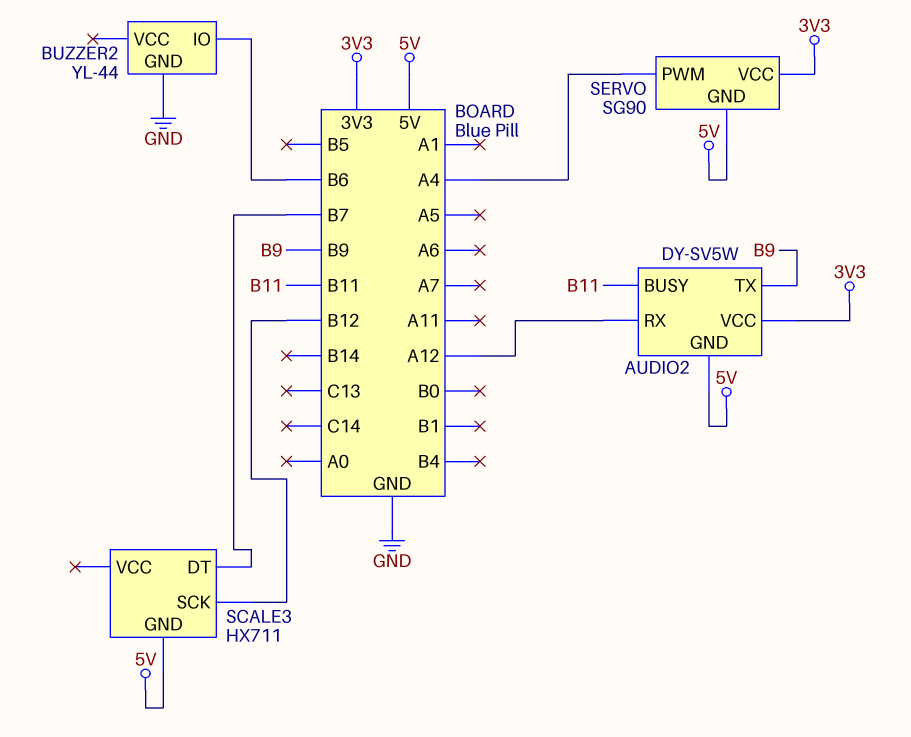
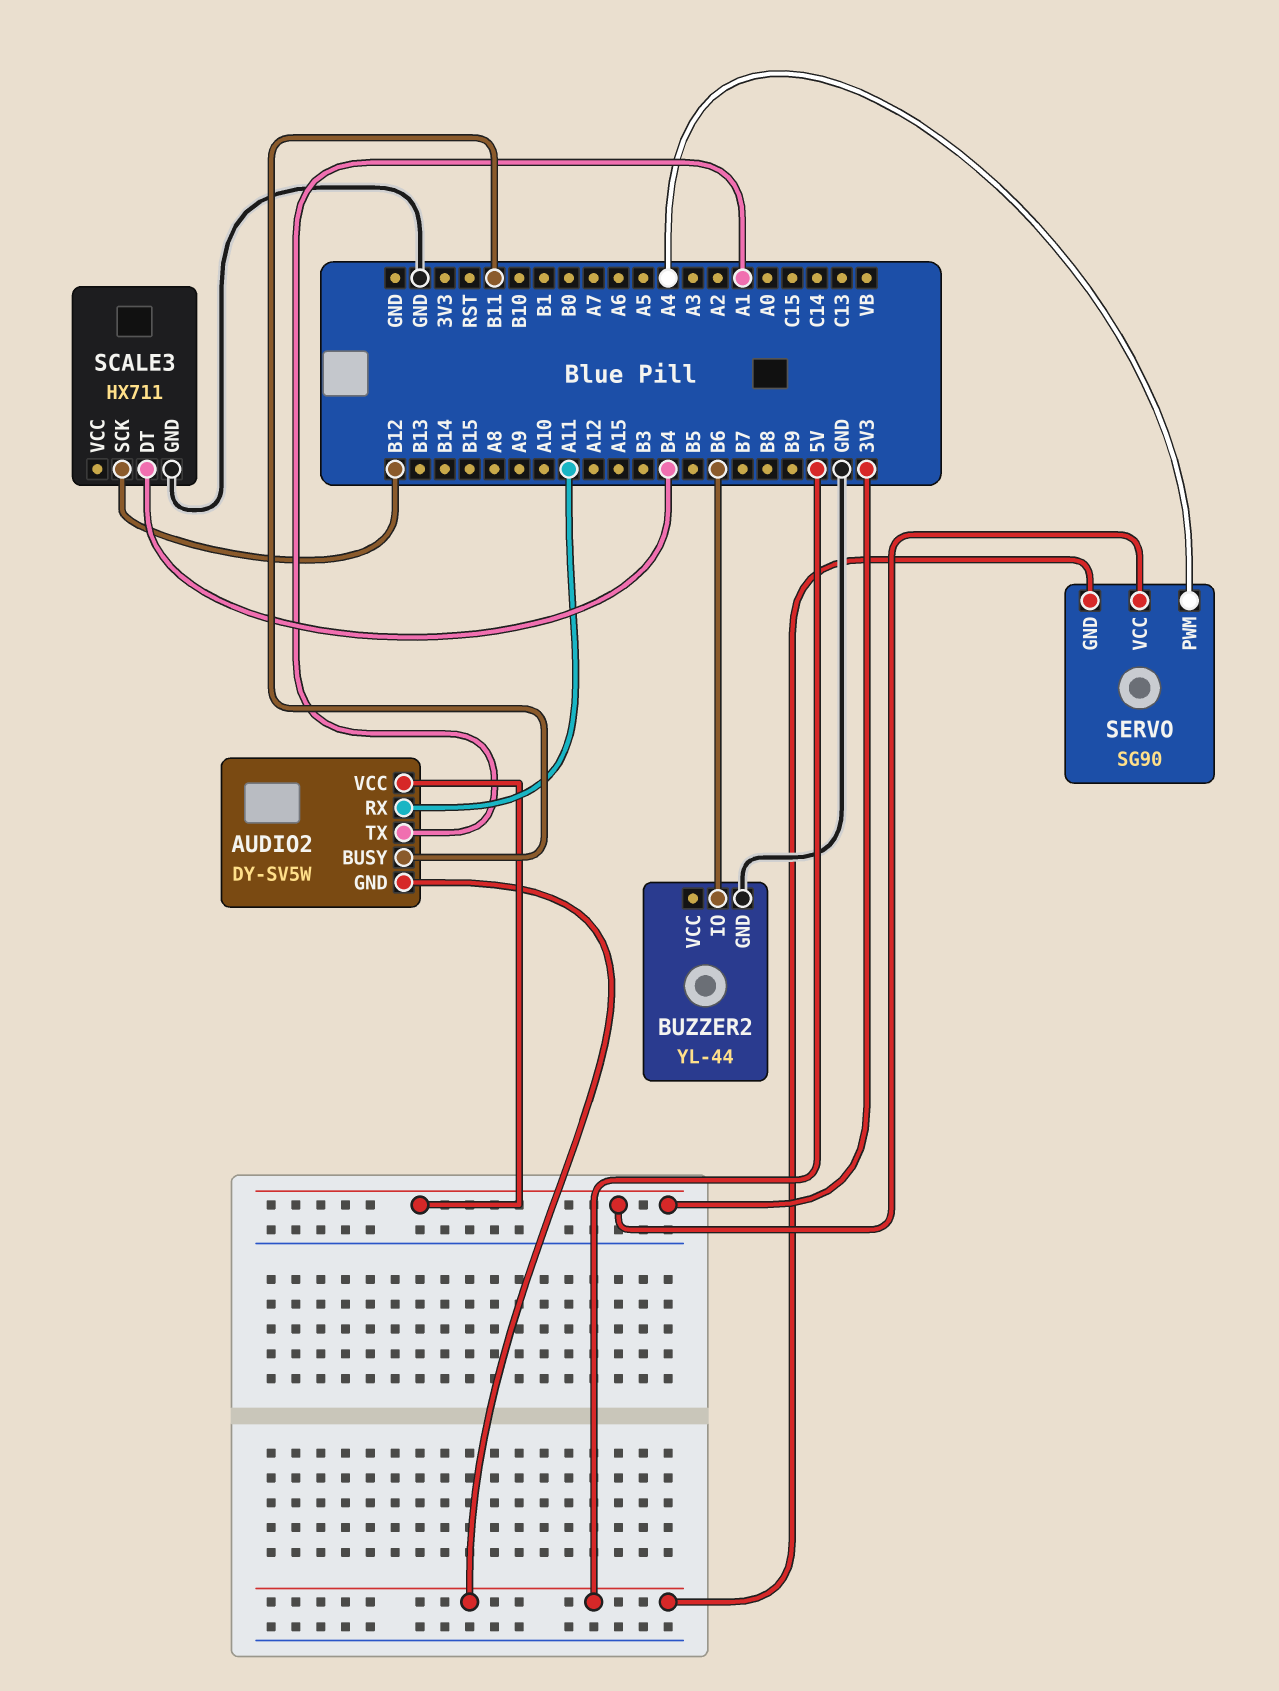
AUDIO2 pin RX: A12 -> A11
AUDIO2 pin TX: B9 -> A1
SCALE3 pin DT: B7 -> B4
SCALE3 pin GND: 5V -> GND

